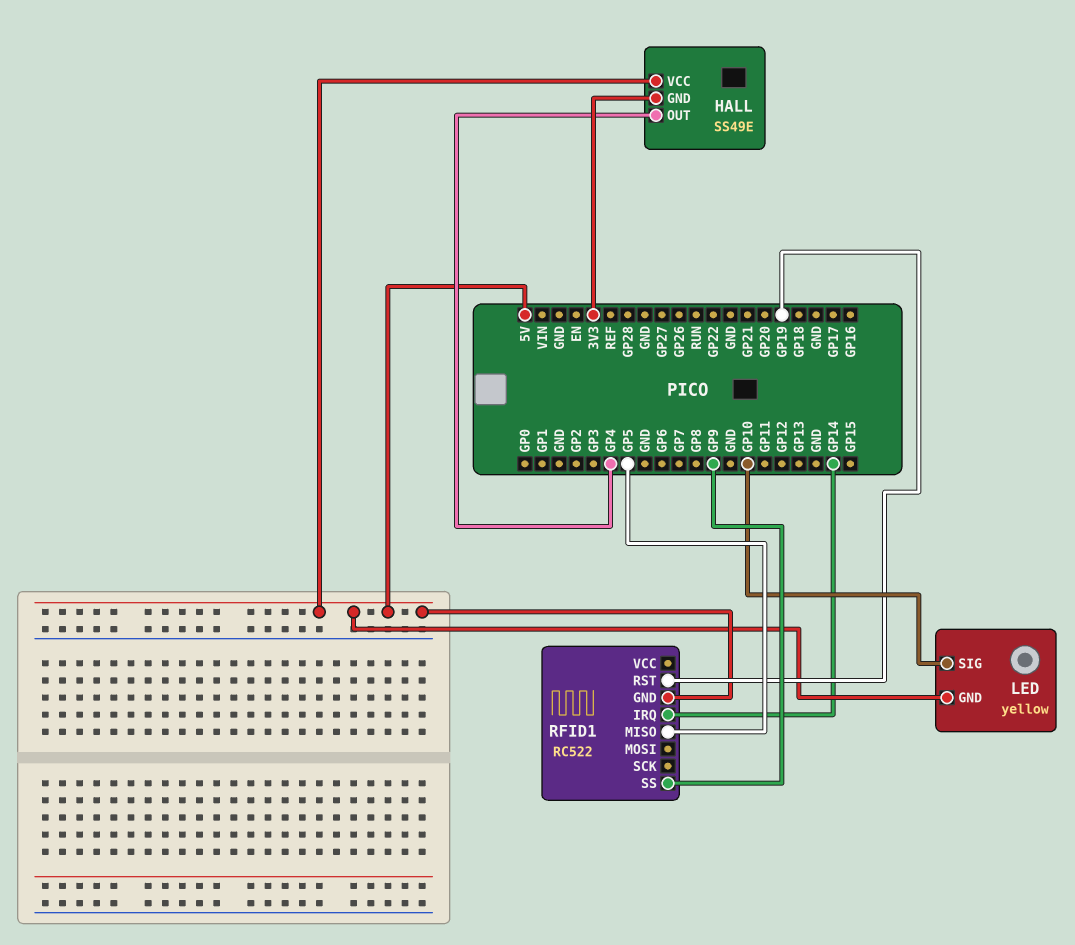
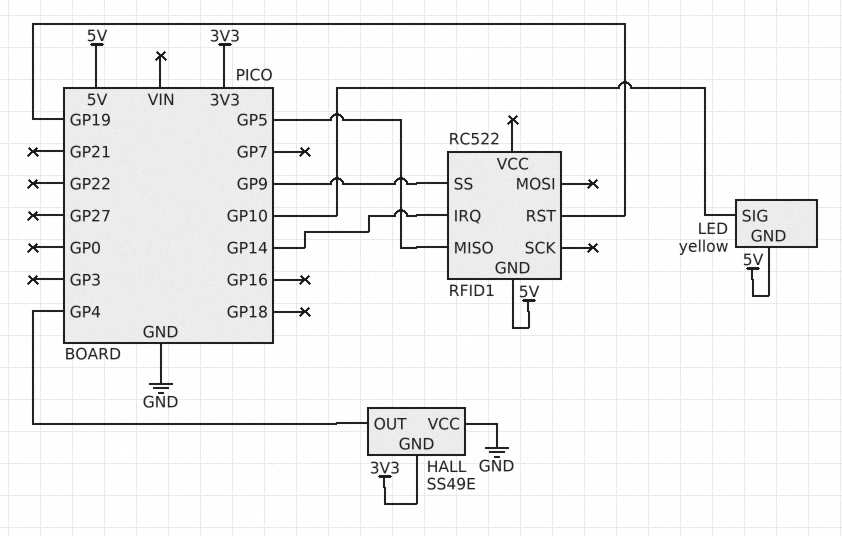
HALL pin VCC: 5V -> GND

